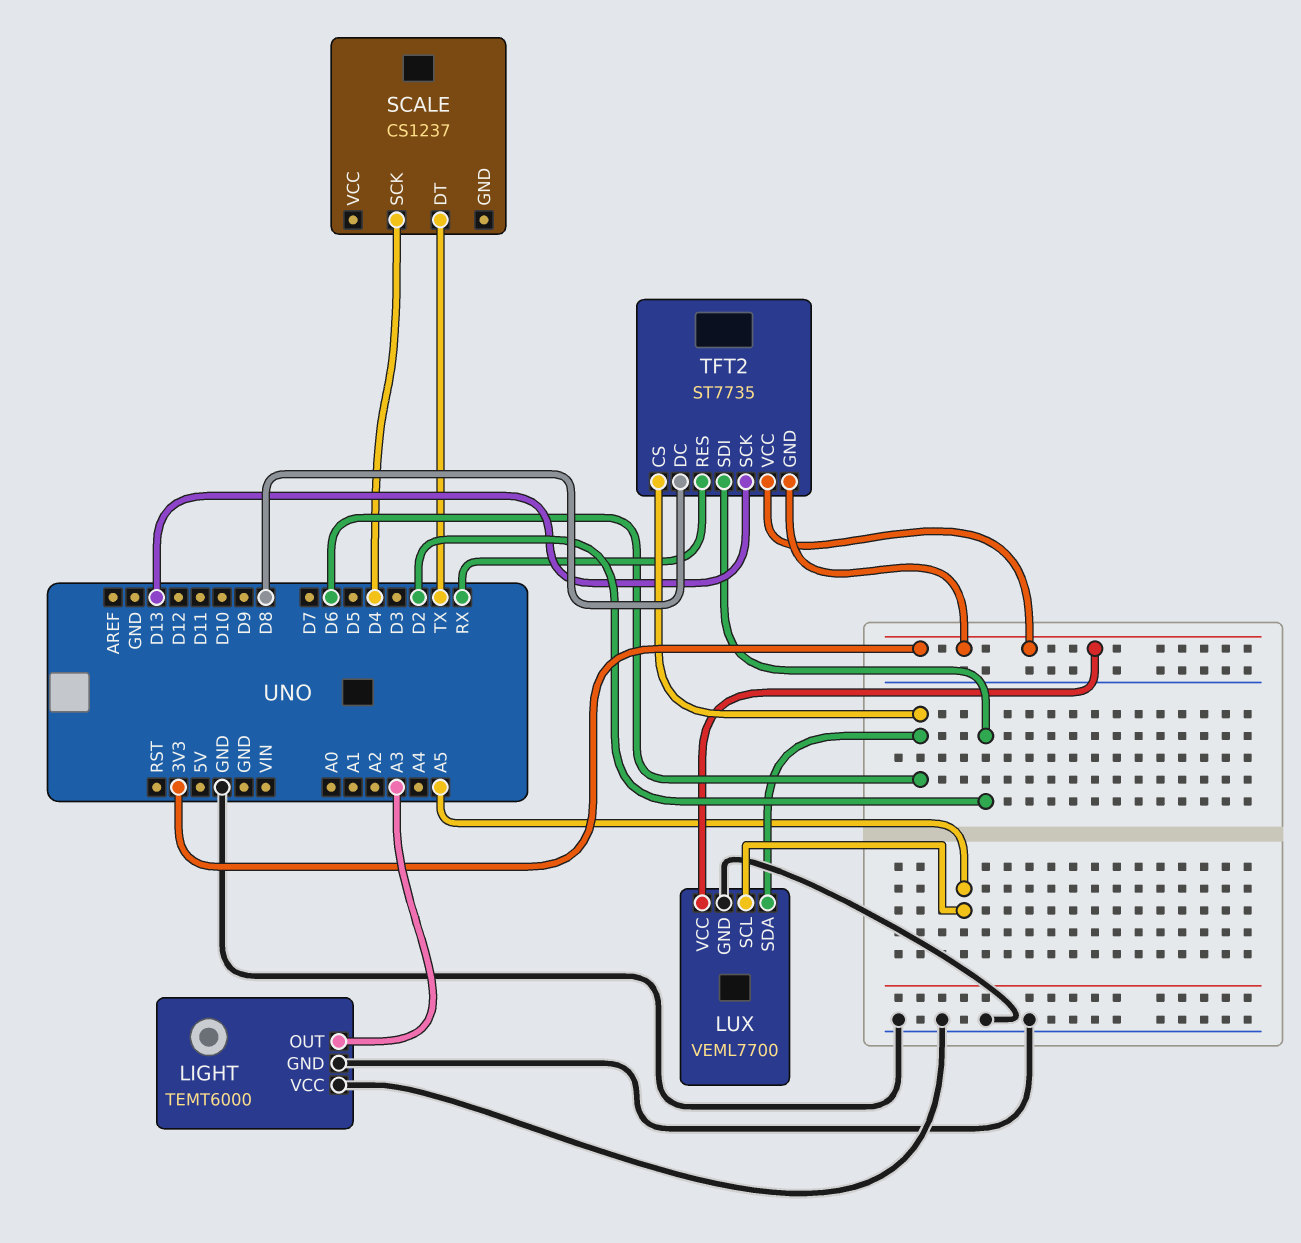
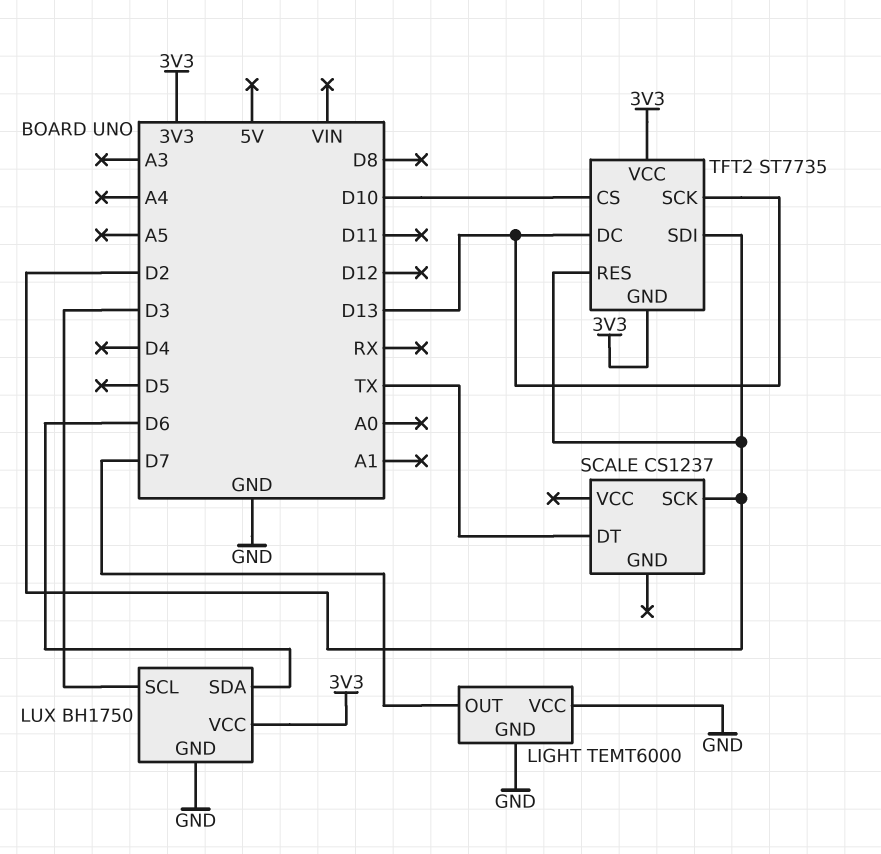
LIGHT pin OUT: A3 -> D7
LUX: VEML7700 -> BH1750
LUX pin SCL: A5 -> D3
SCALE pin SCK: D4 -> D2
TFT2 pin CS: D6 -> D10
TFT2 pin DC: D8 -> D13
TFT2 pin RES: RX -> D2

